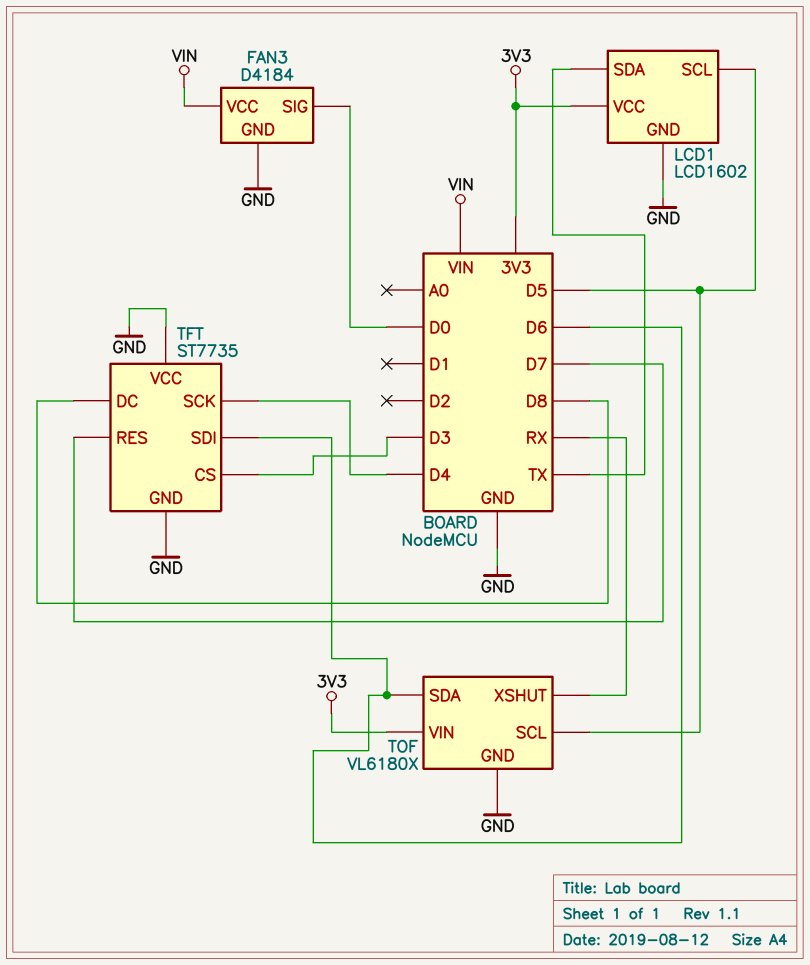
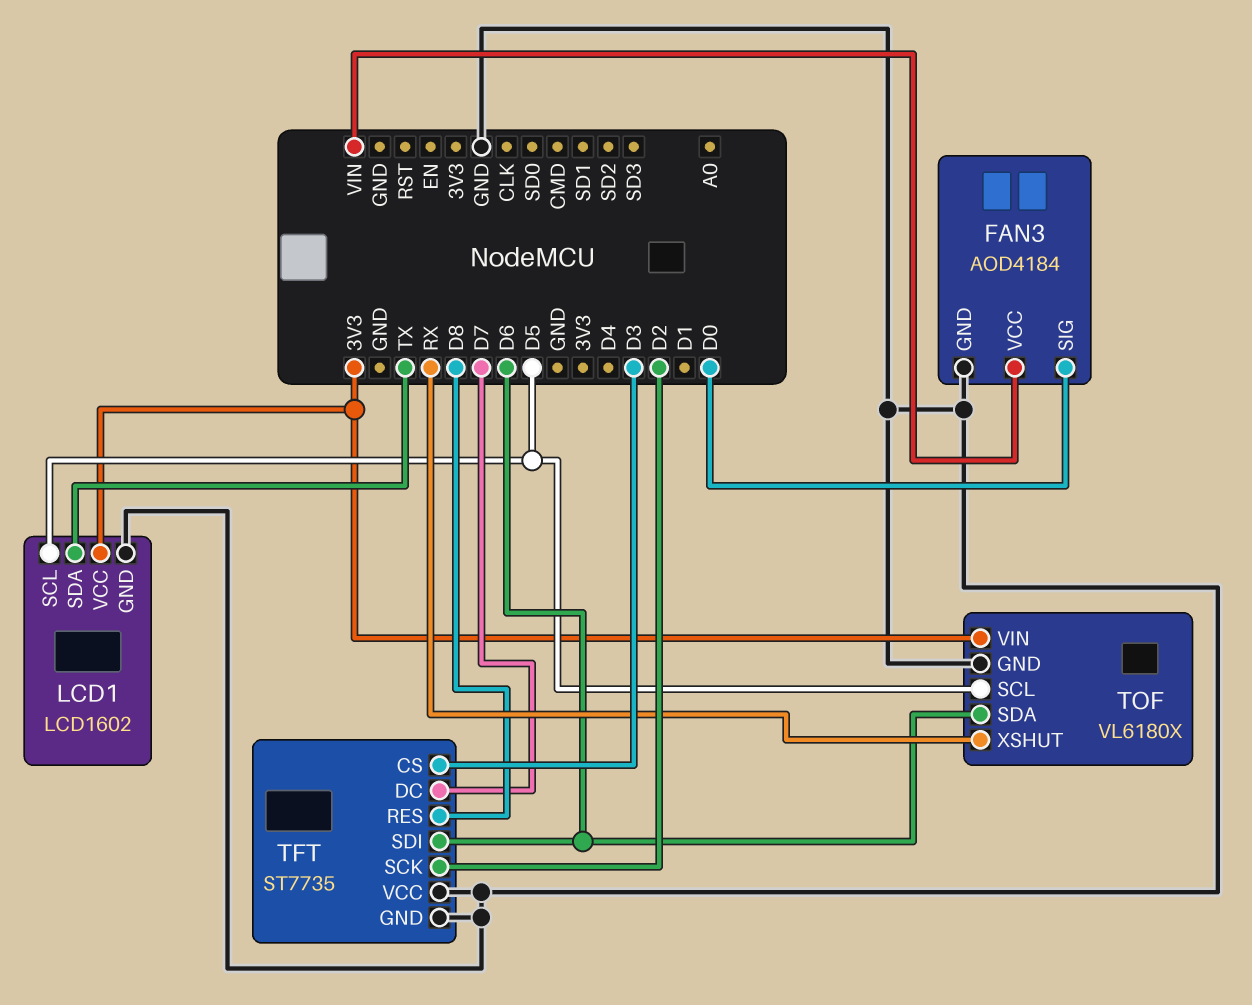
FAN3: D4184 -> AOD4184
TFT pin DC: D8 -> D7
TFT pin RES: D7 -> D8
TFT pin SCK: D4 -> D2

